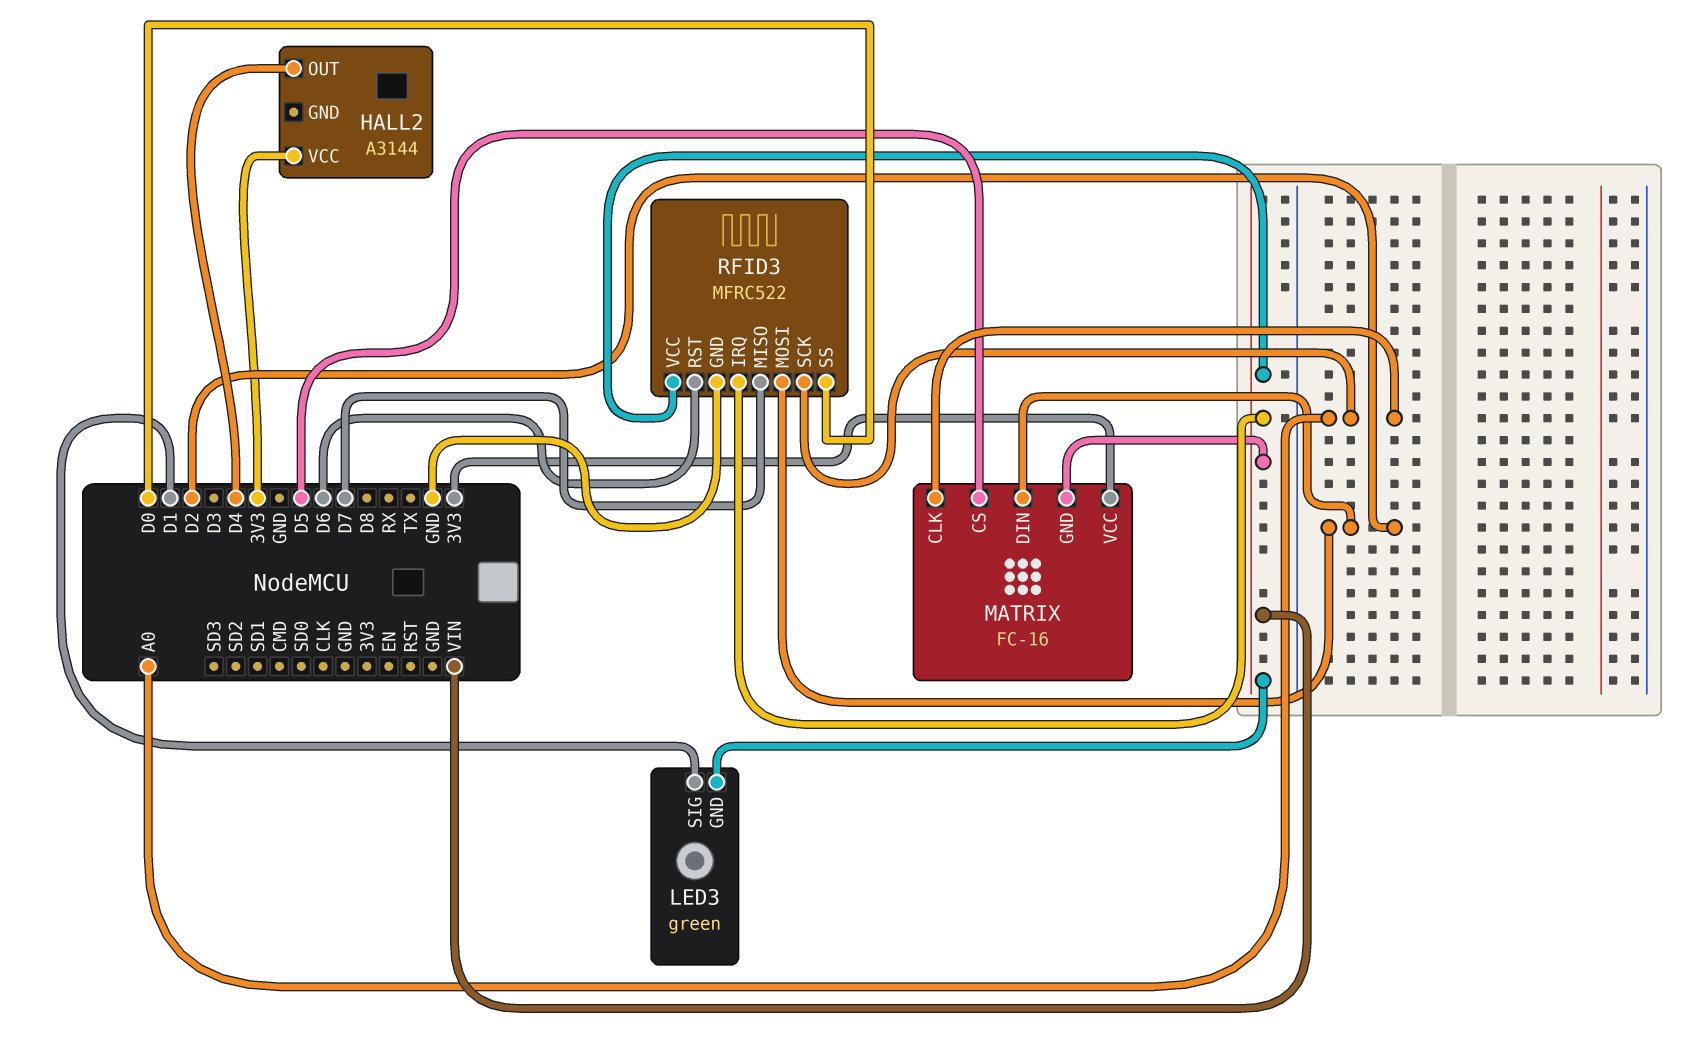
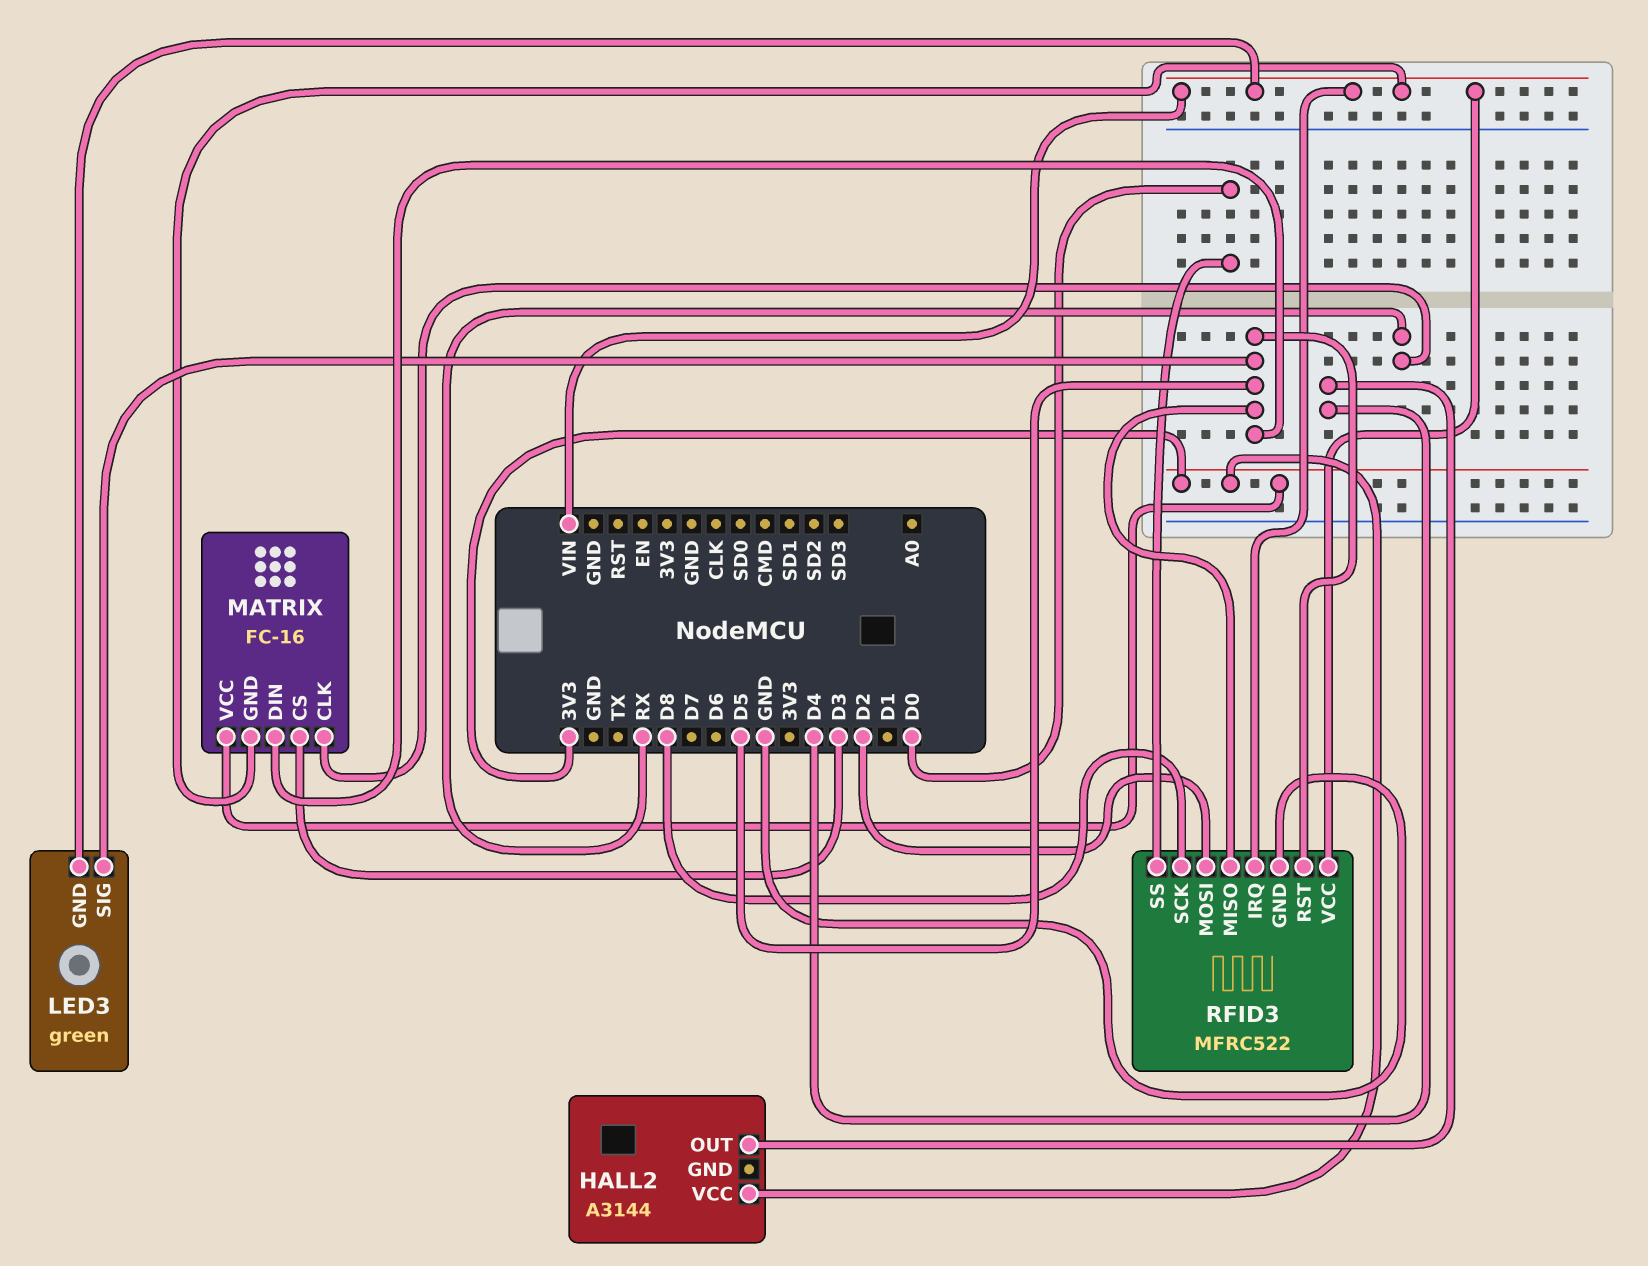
LED3 pin SIG: D1 -> D5
MATRIX pin CLK: A0 -> RX
MATRIX pin CS: D5 -> D3
MATRIX pin DIN: D2 -> D5
RFID3 pin MISO: D7 -> D5
RFID3 pin RST: D6 -> D5
RFID3 pin SCK: A0 -> D8

